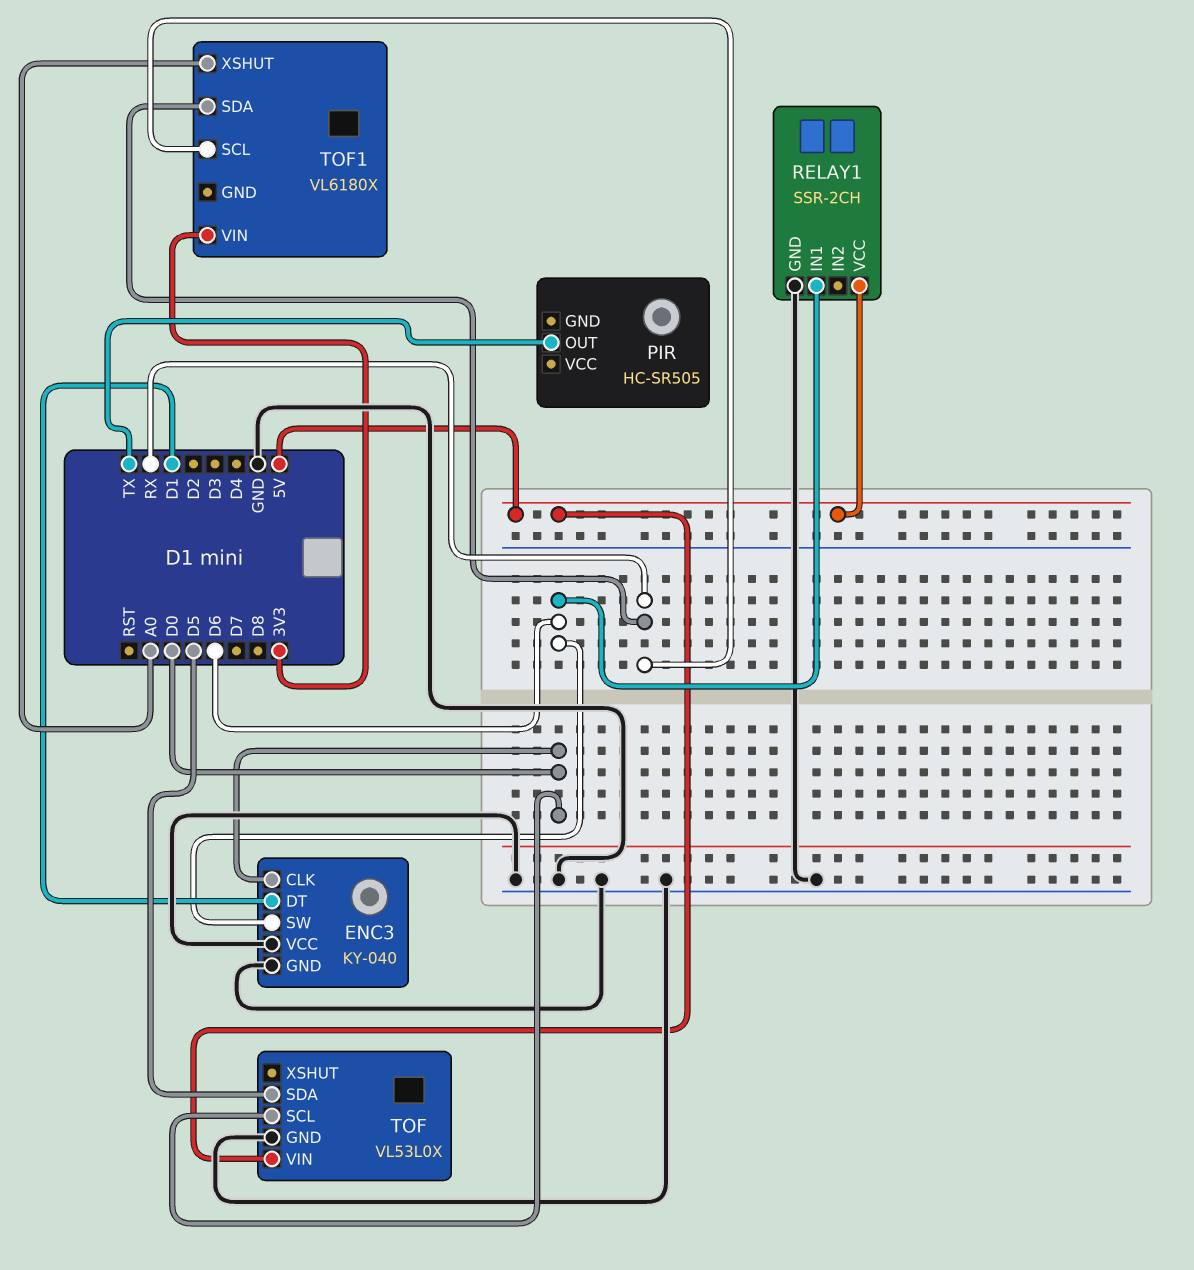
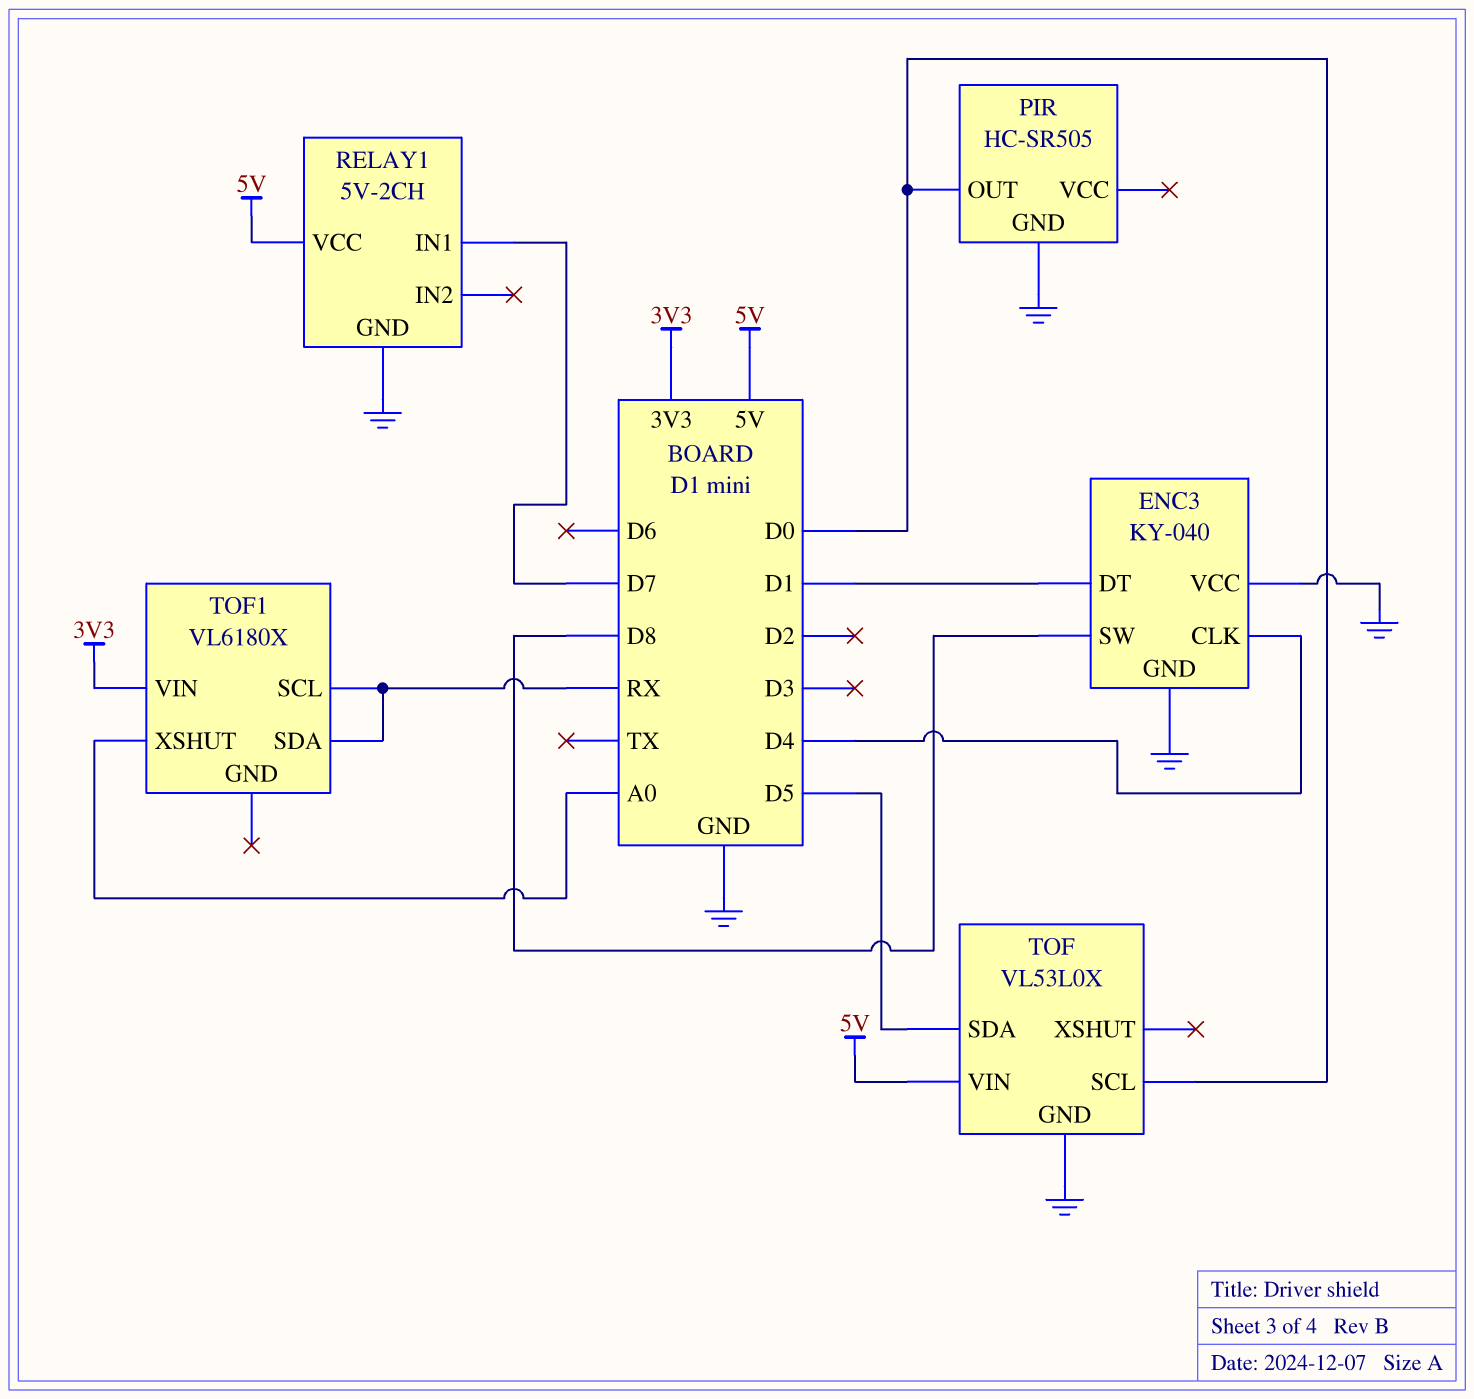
ENC3 pin CLK: D0 -> D4
ENC3 pin SW: D6 -> D8
PIR pin GND: none -> GND
PIR pin OUT: TX -> D0
RELAY1: SSR-2CH -> 5V-2CH
RELAY1 pin IN1: D6 -> D7

